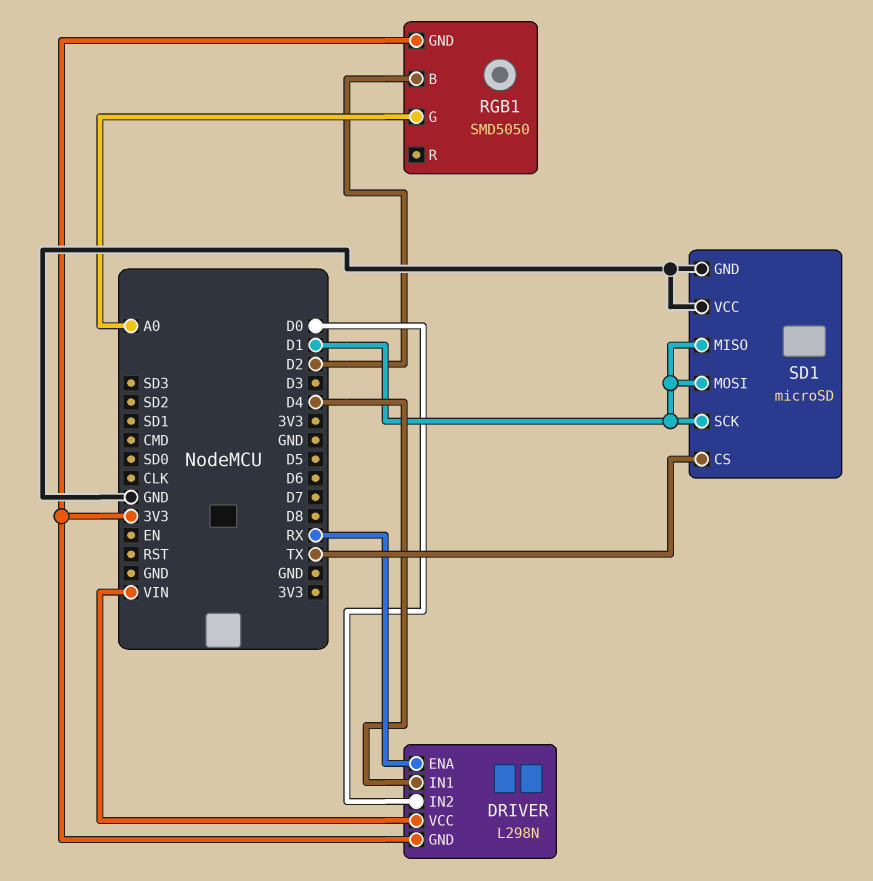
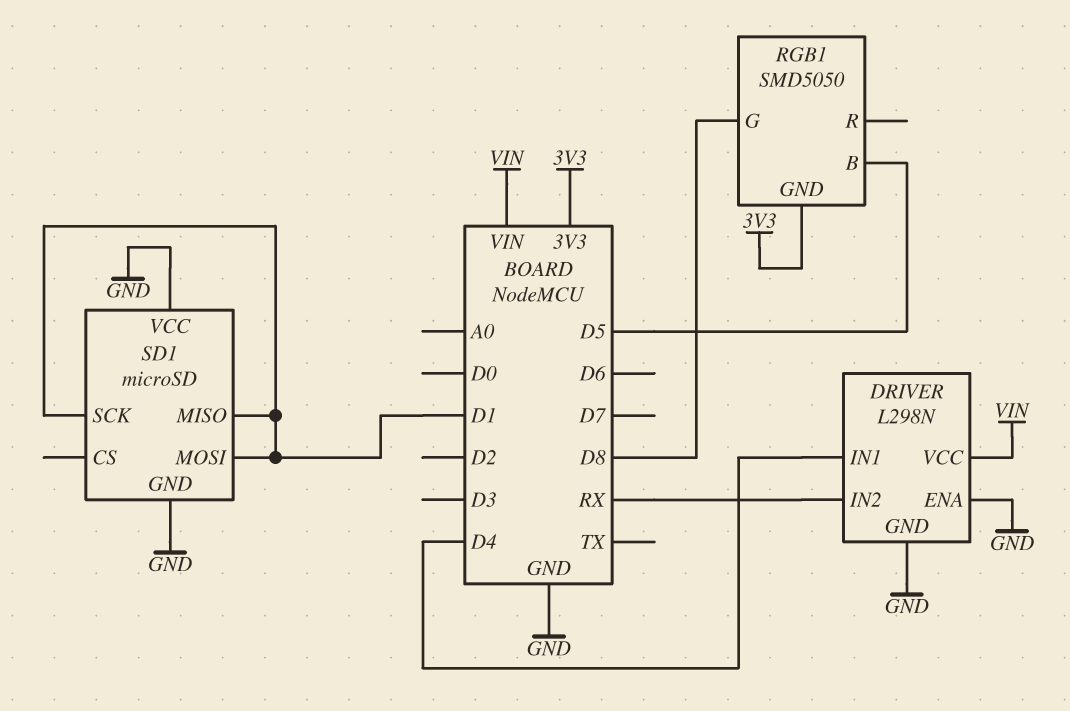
DRIVER pin ENA: RX -> GND
DRIVER pin GND: 3V3 -> GND
DRIVER pin IN2: D0 -> RX
RGB1 pin B: D2 -> D5
RGB1 pin G: A0 -> D8
SD1 pin CS: TX -> none

